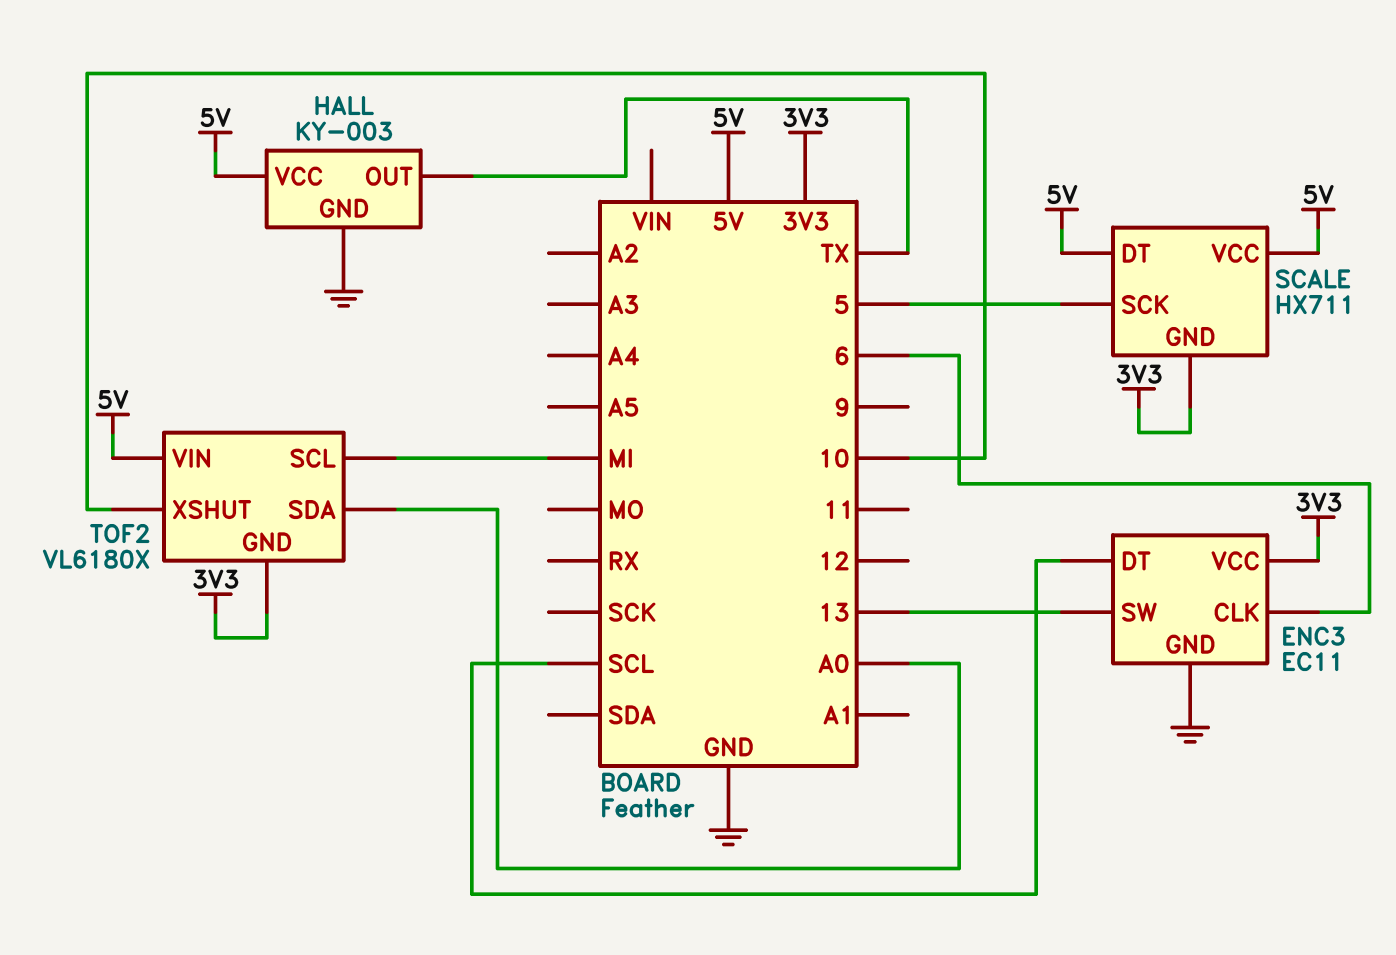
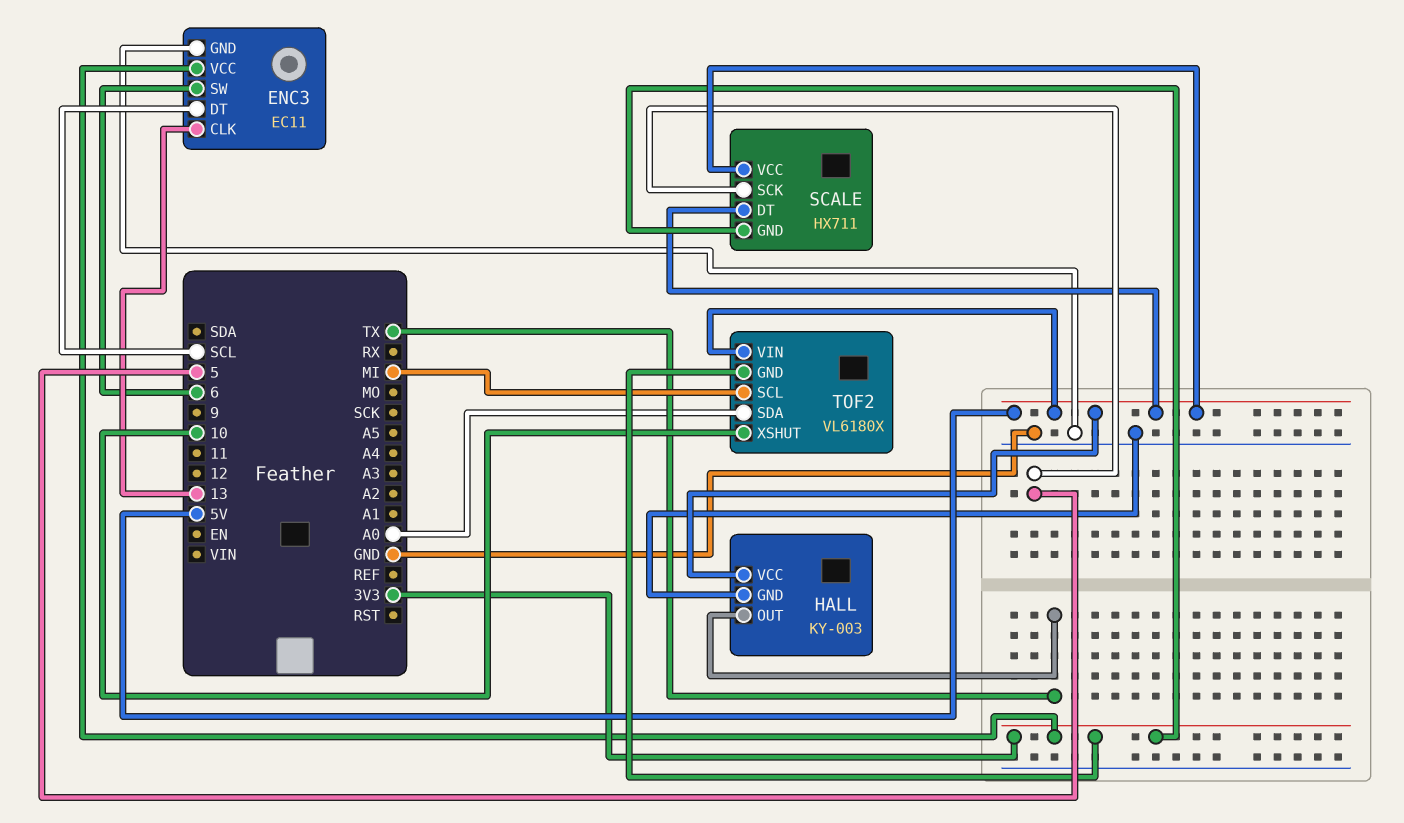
ENC3 pin CLK: 6 -> 13
ENC3 pin SW: 13 -> 6

